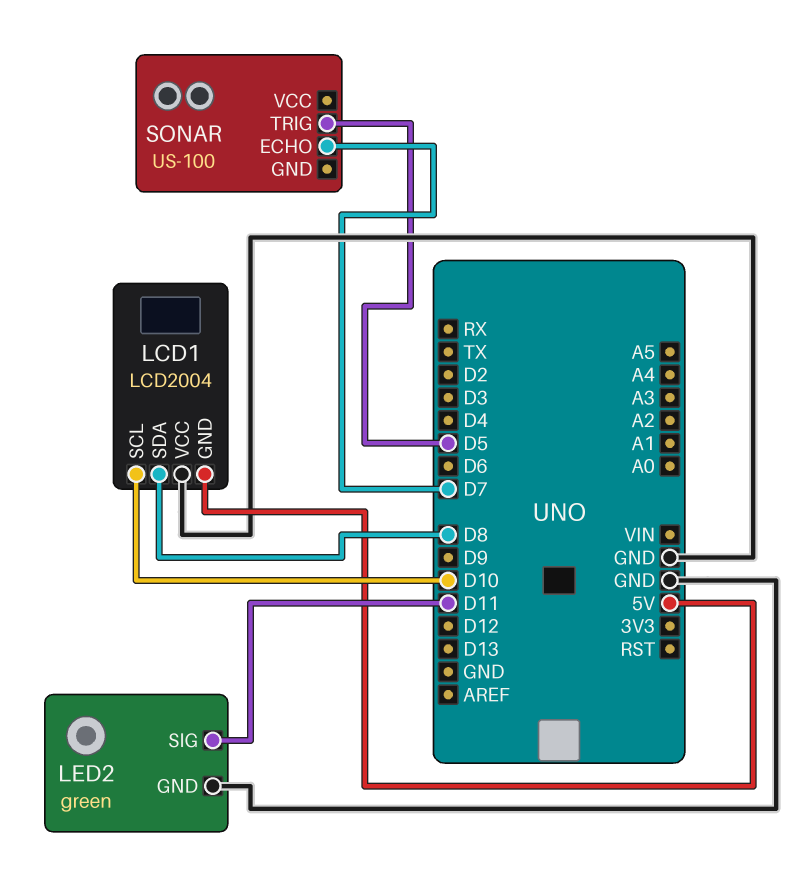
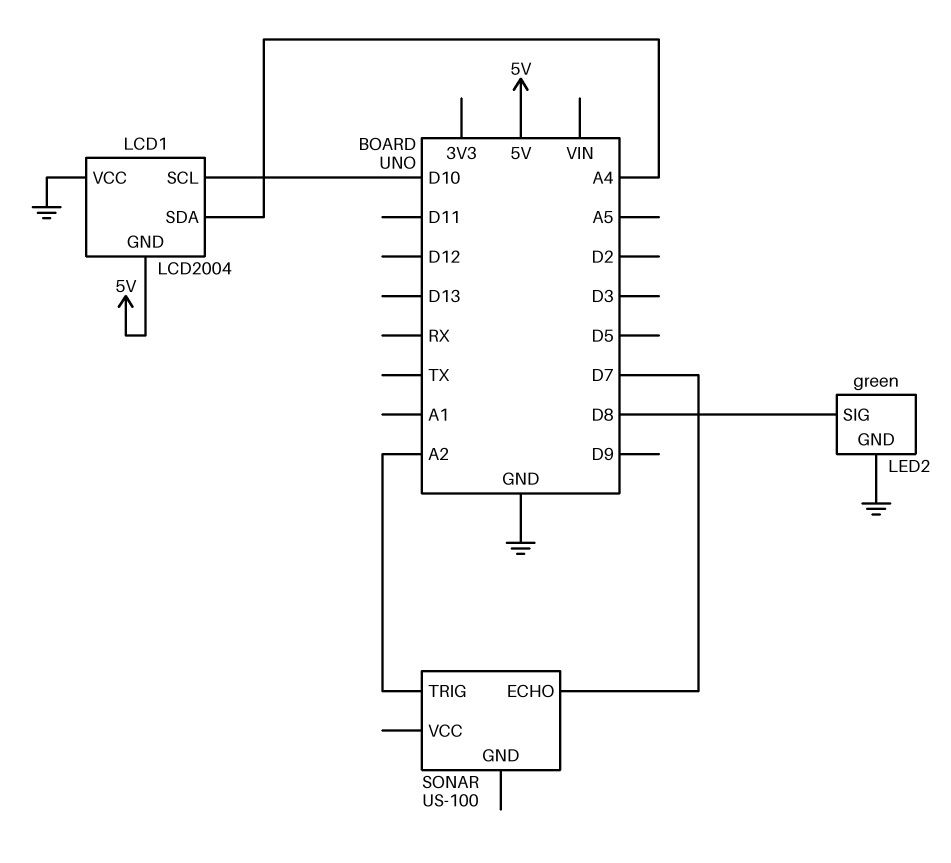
LCD1 pin SDA: D8 -> A4
LED2 pin SIG: D11 -> D8
SONAR pin TRIG: D5 -> A2

